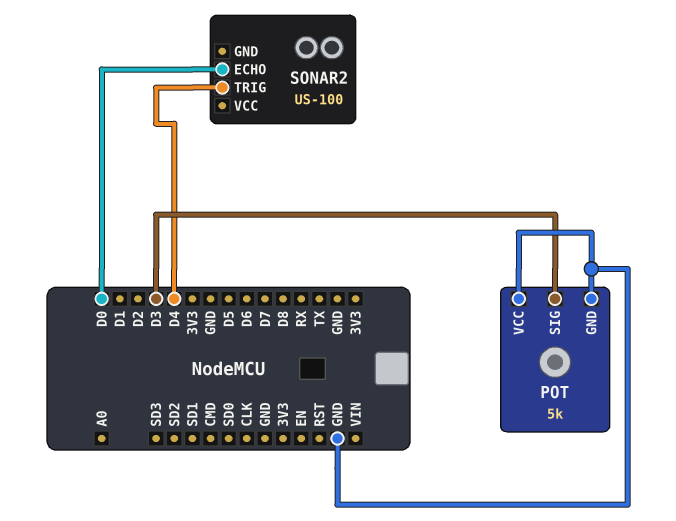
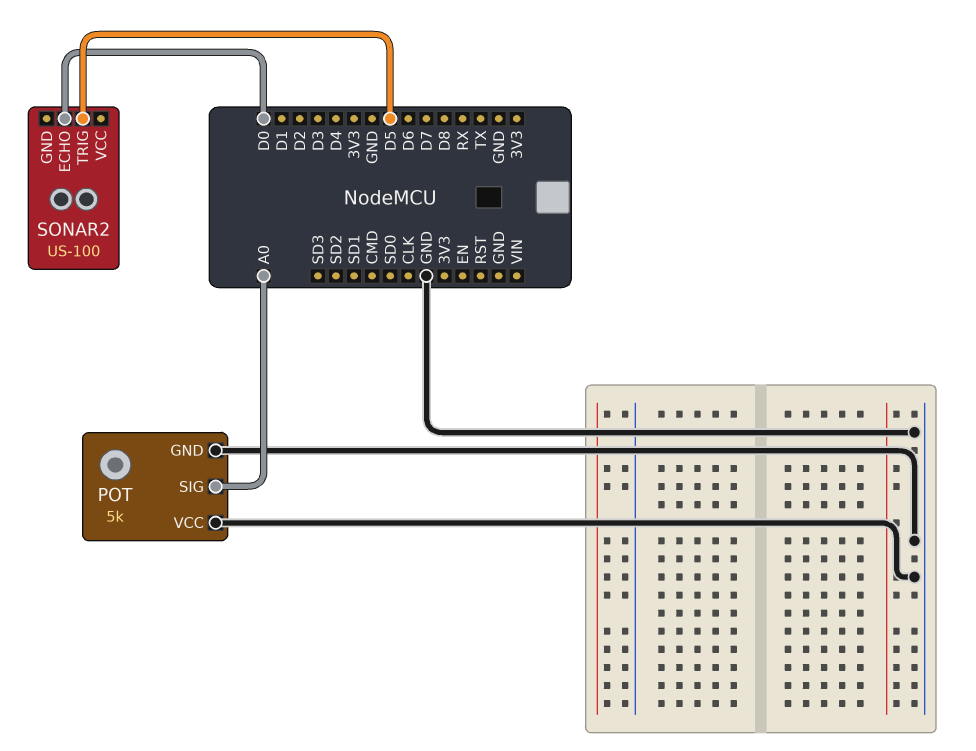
POT pin SIG: D3 -> A0
SONAR2 pin TRIG: D4 -> D5

